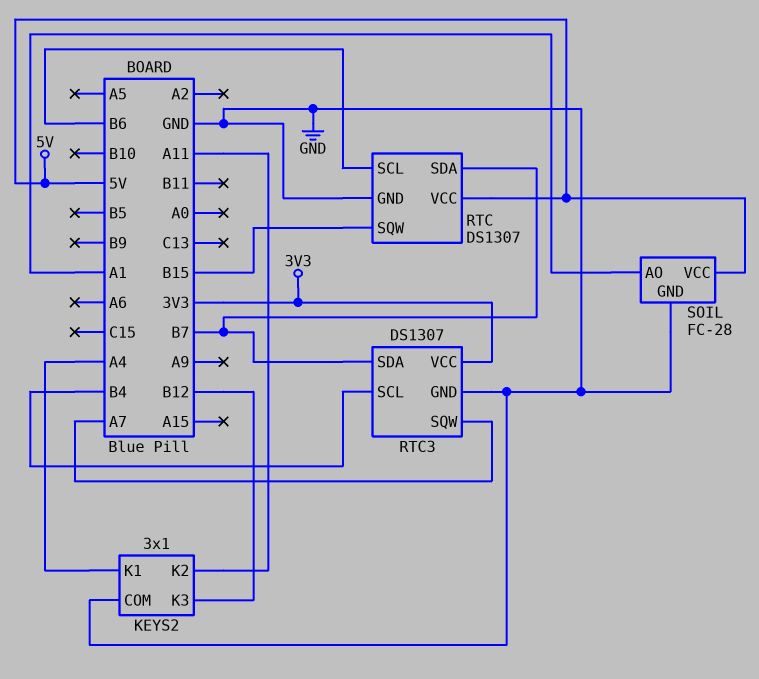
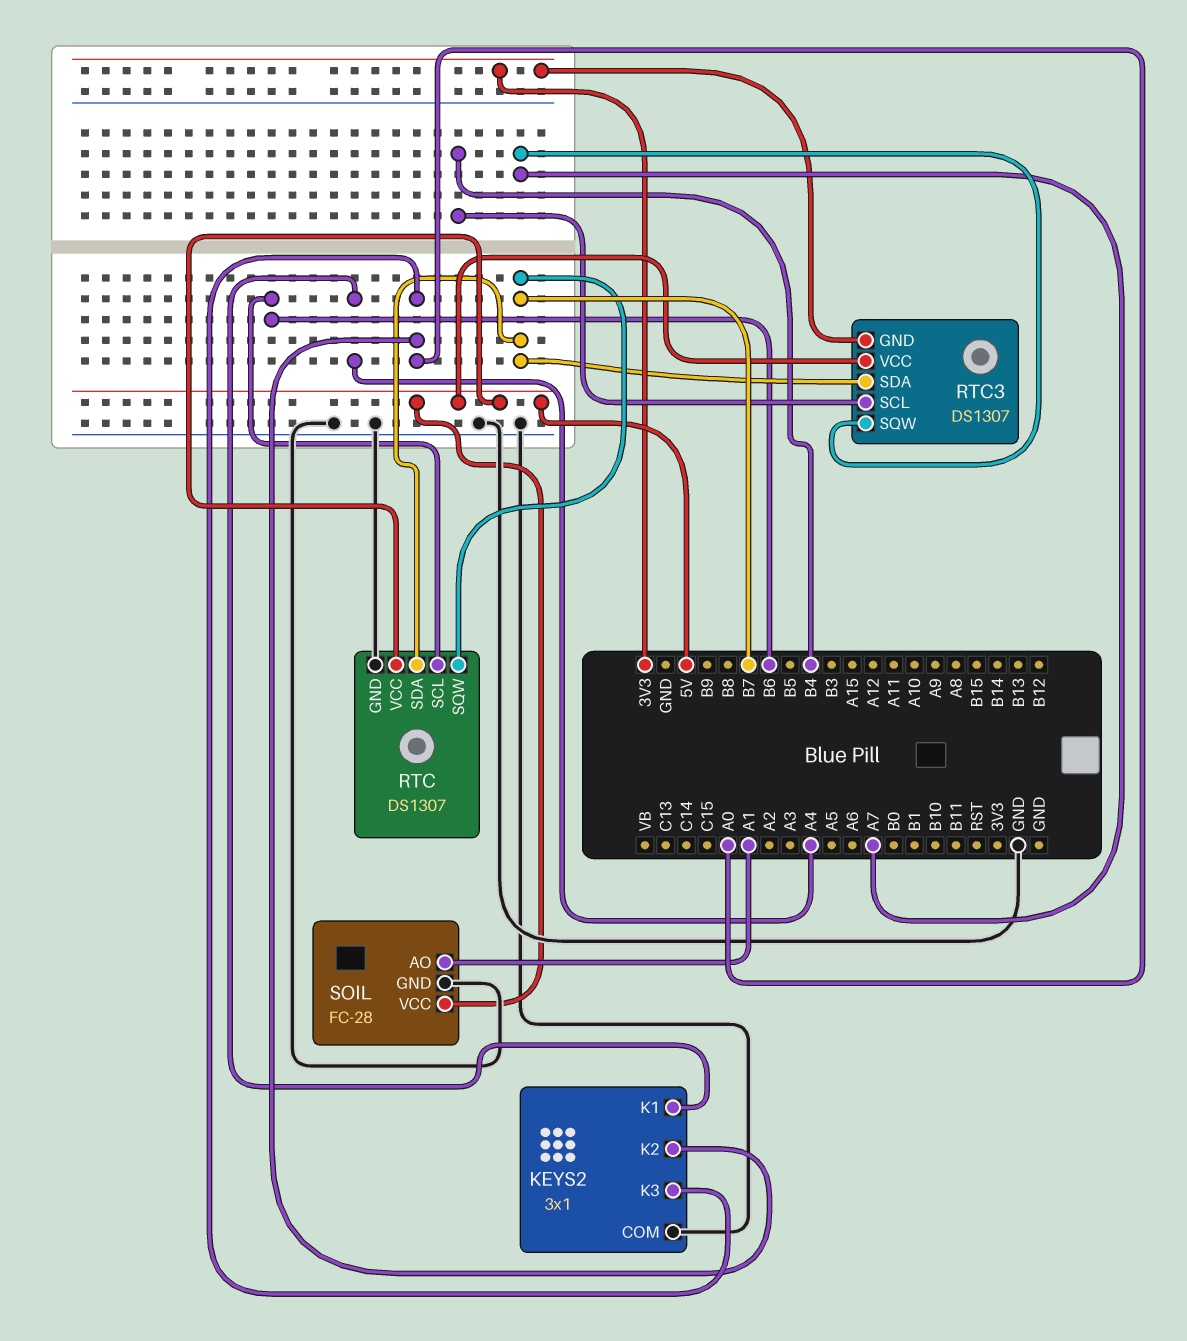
KEYS2 pin K2: A11 -> A0
KEYS2 pin K3: B12 -> A0
RTC pin SQW: B15 -> B7
RTC3 pin GND: GND -> 3V3
RTC3 pin VCC: 3V3 -> 5V

